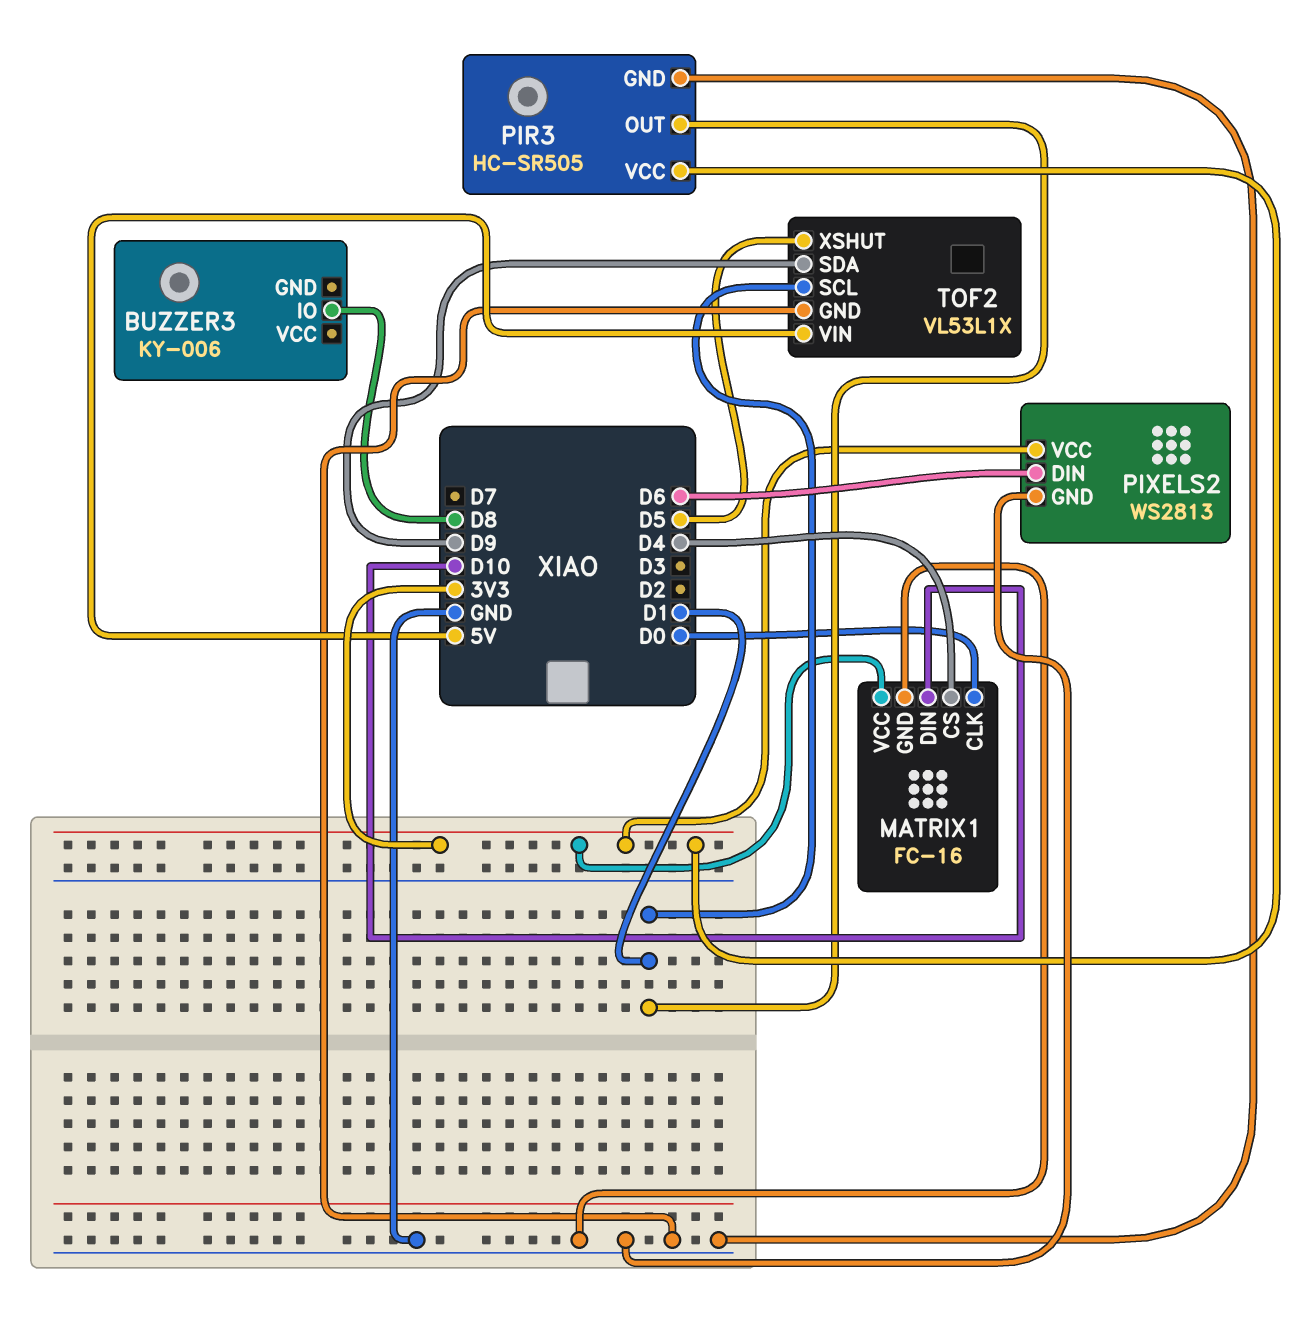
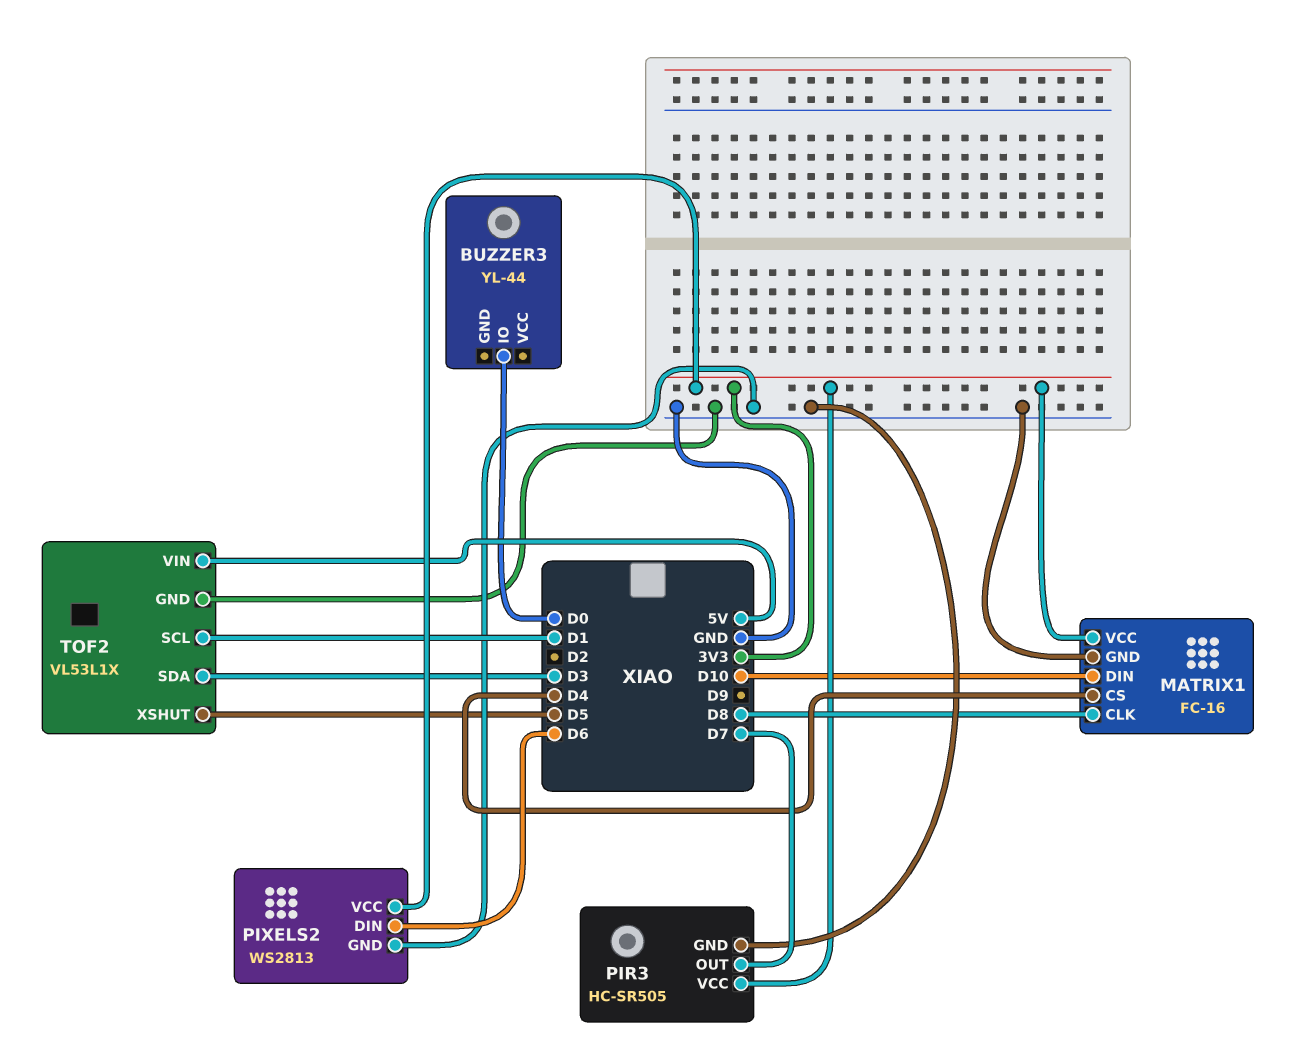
BUZZER3: KY-006 -> YL-44
BUZZER3 pin IO: D8 -> D0
MATRIX1 pin CLK: D0 -> D8
PIR3 pin OUT: D1 -> D7
TOF2 pin SDA: D9 -> D3

